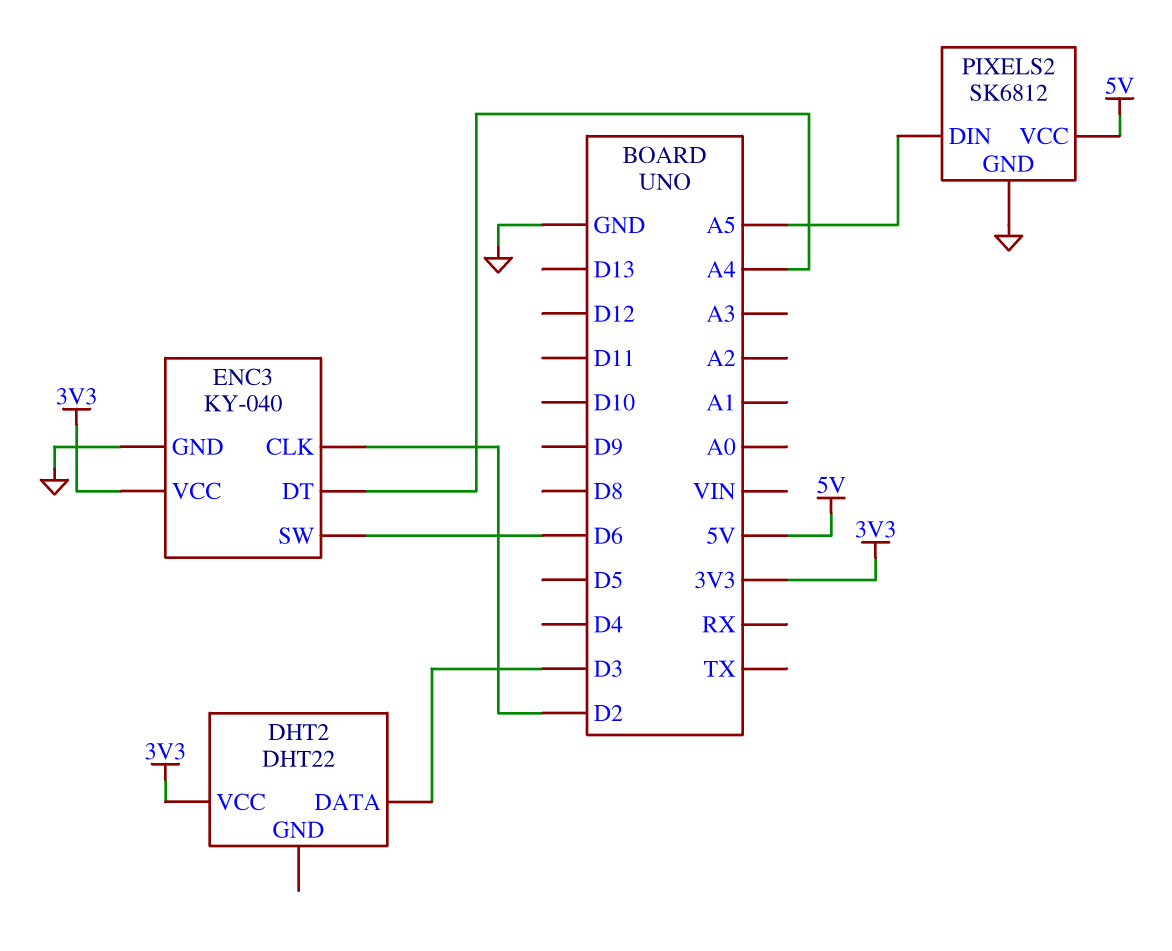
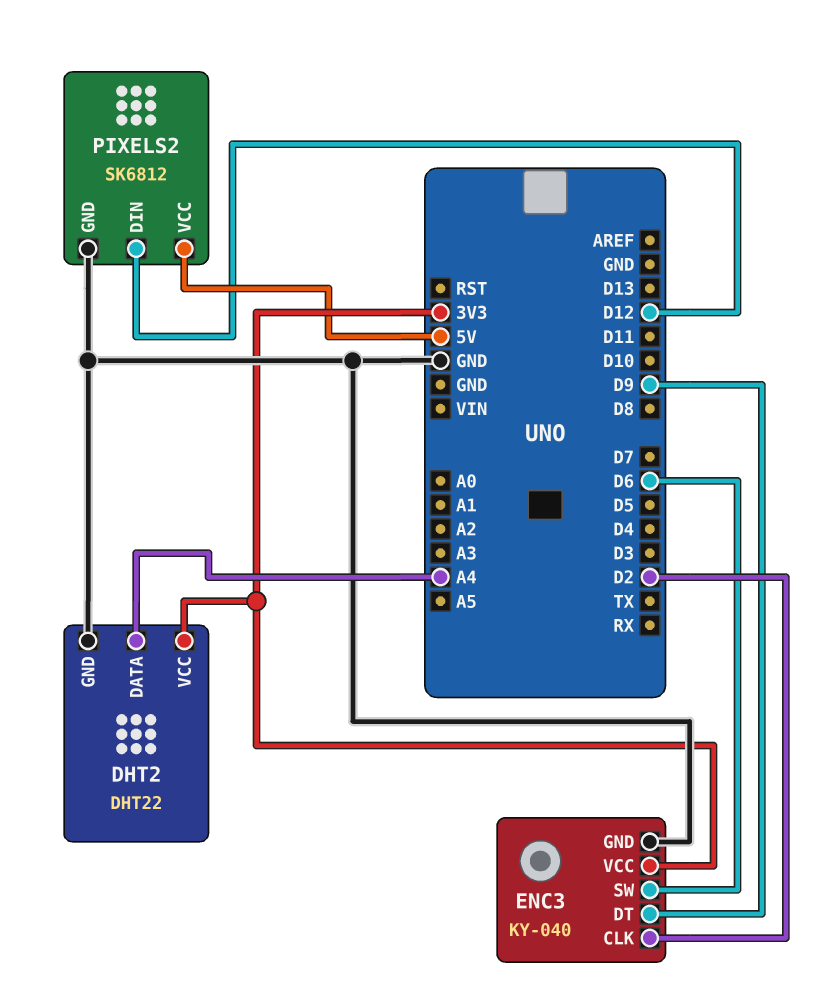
DHT2 pin DATA: D3 -> A4
DHT2 pin GND: none -> GND
ENC3 pin DT: A4 -> D9
PIXELS2 pin DIN: A5 -> D12

